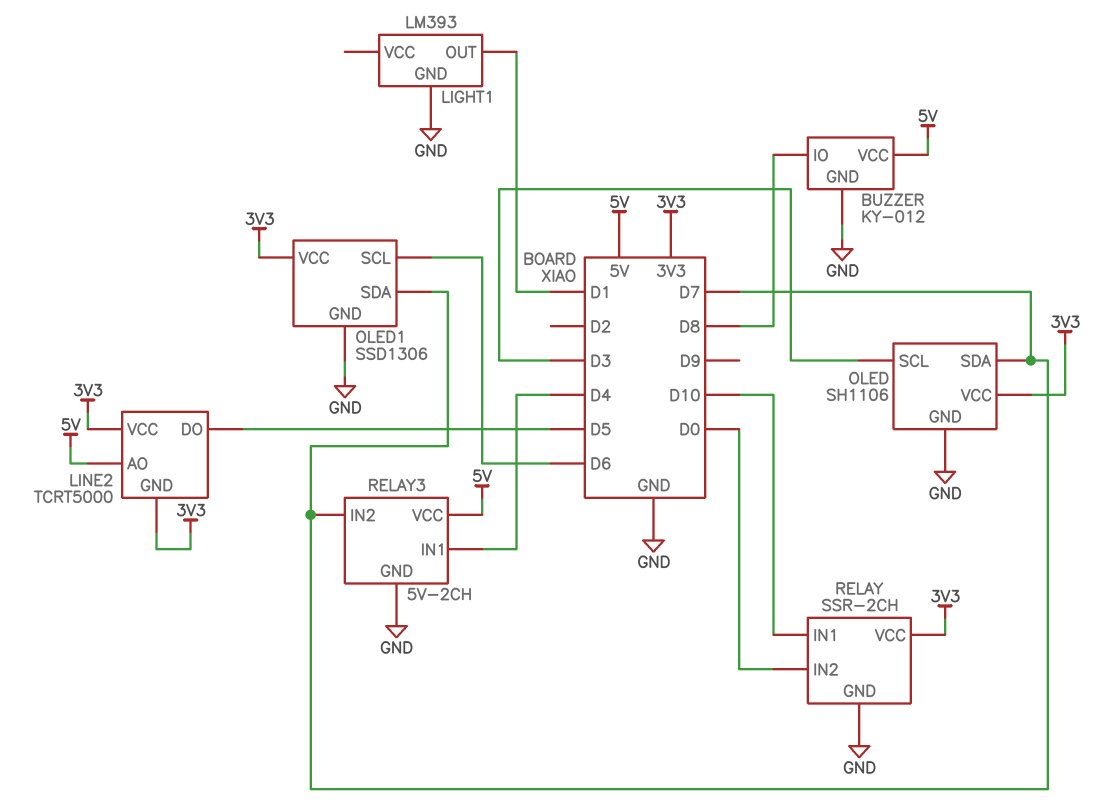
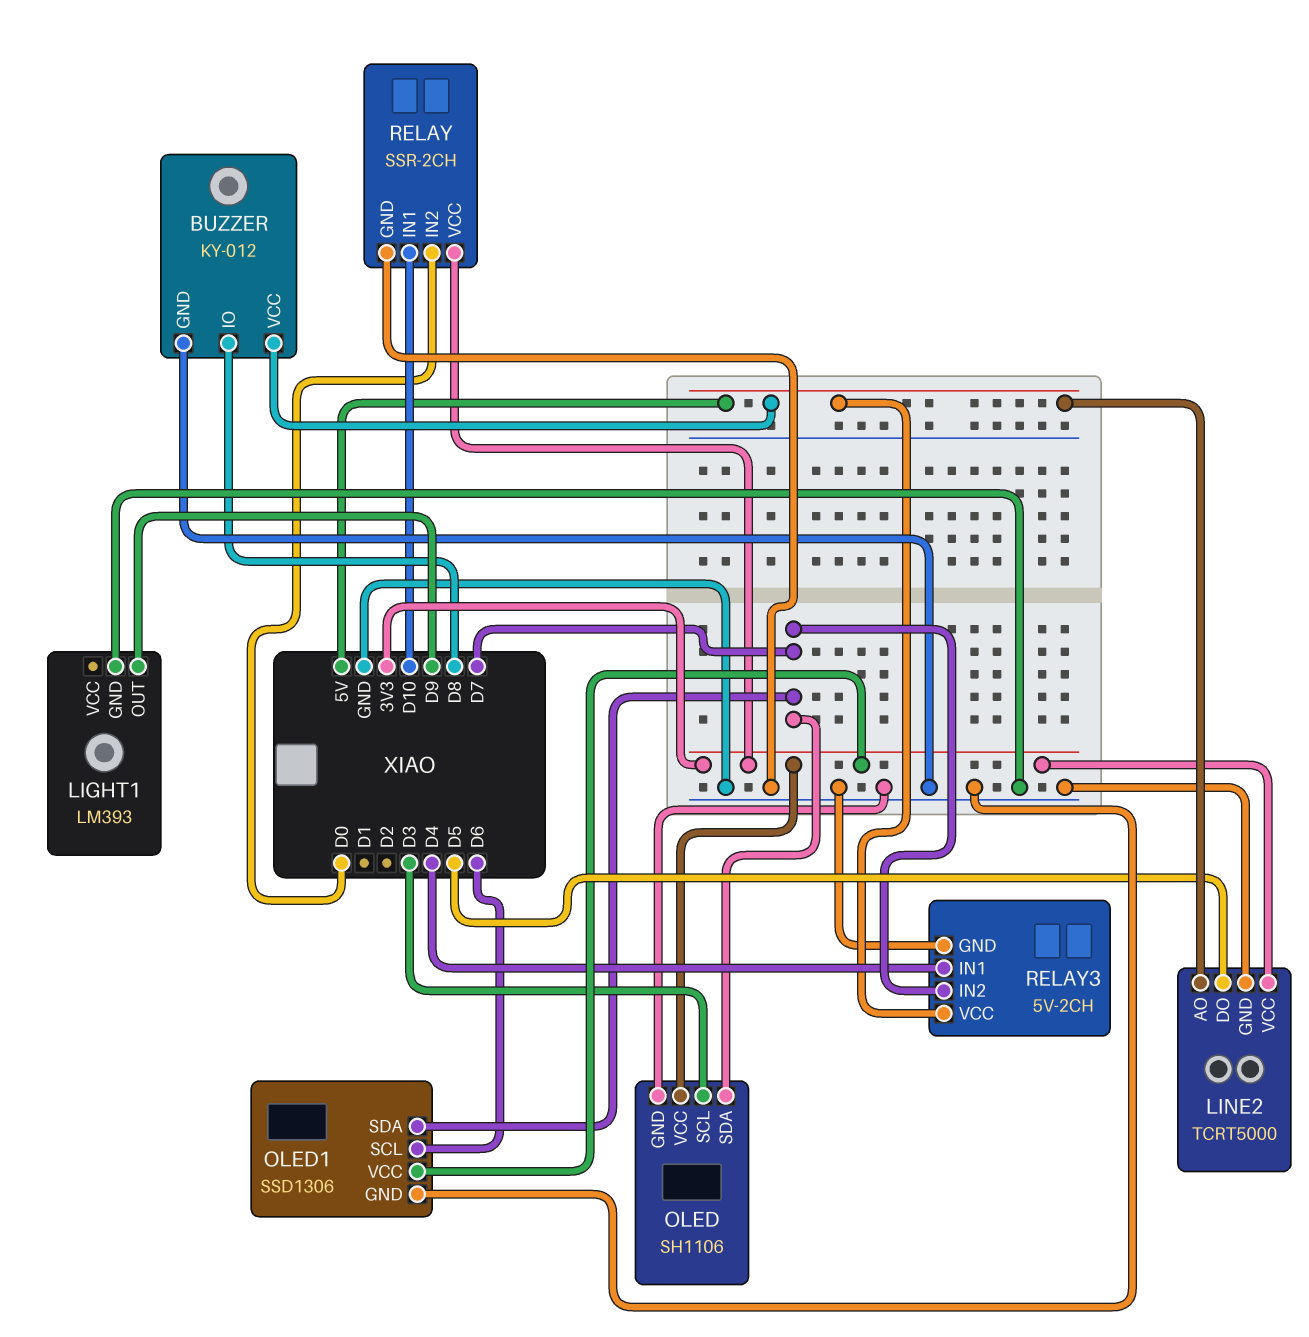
LIGHT1 pin OUT: D1 -> D9
LINE2 pin GND: 3V3 -> GND

